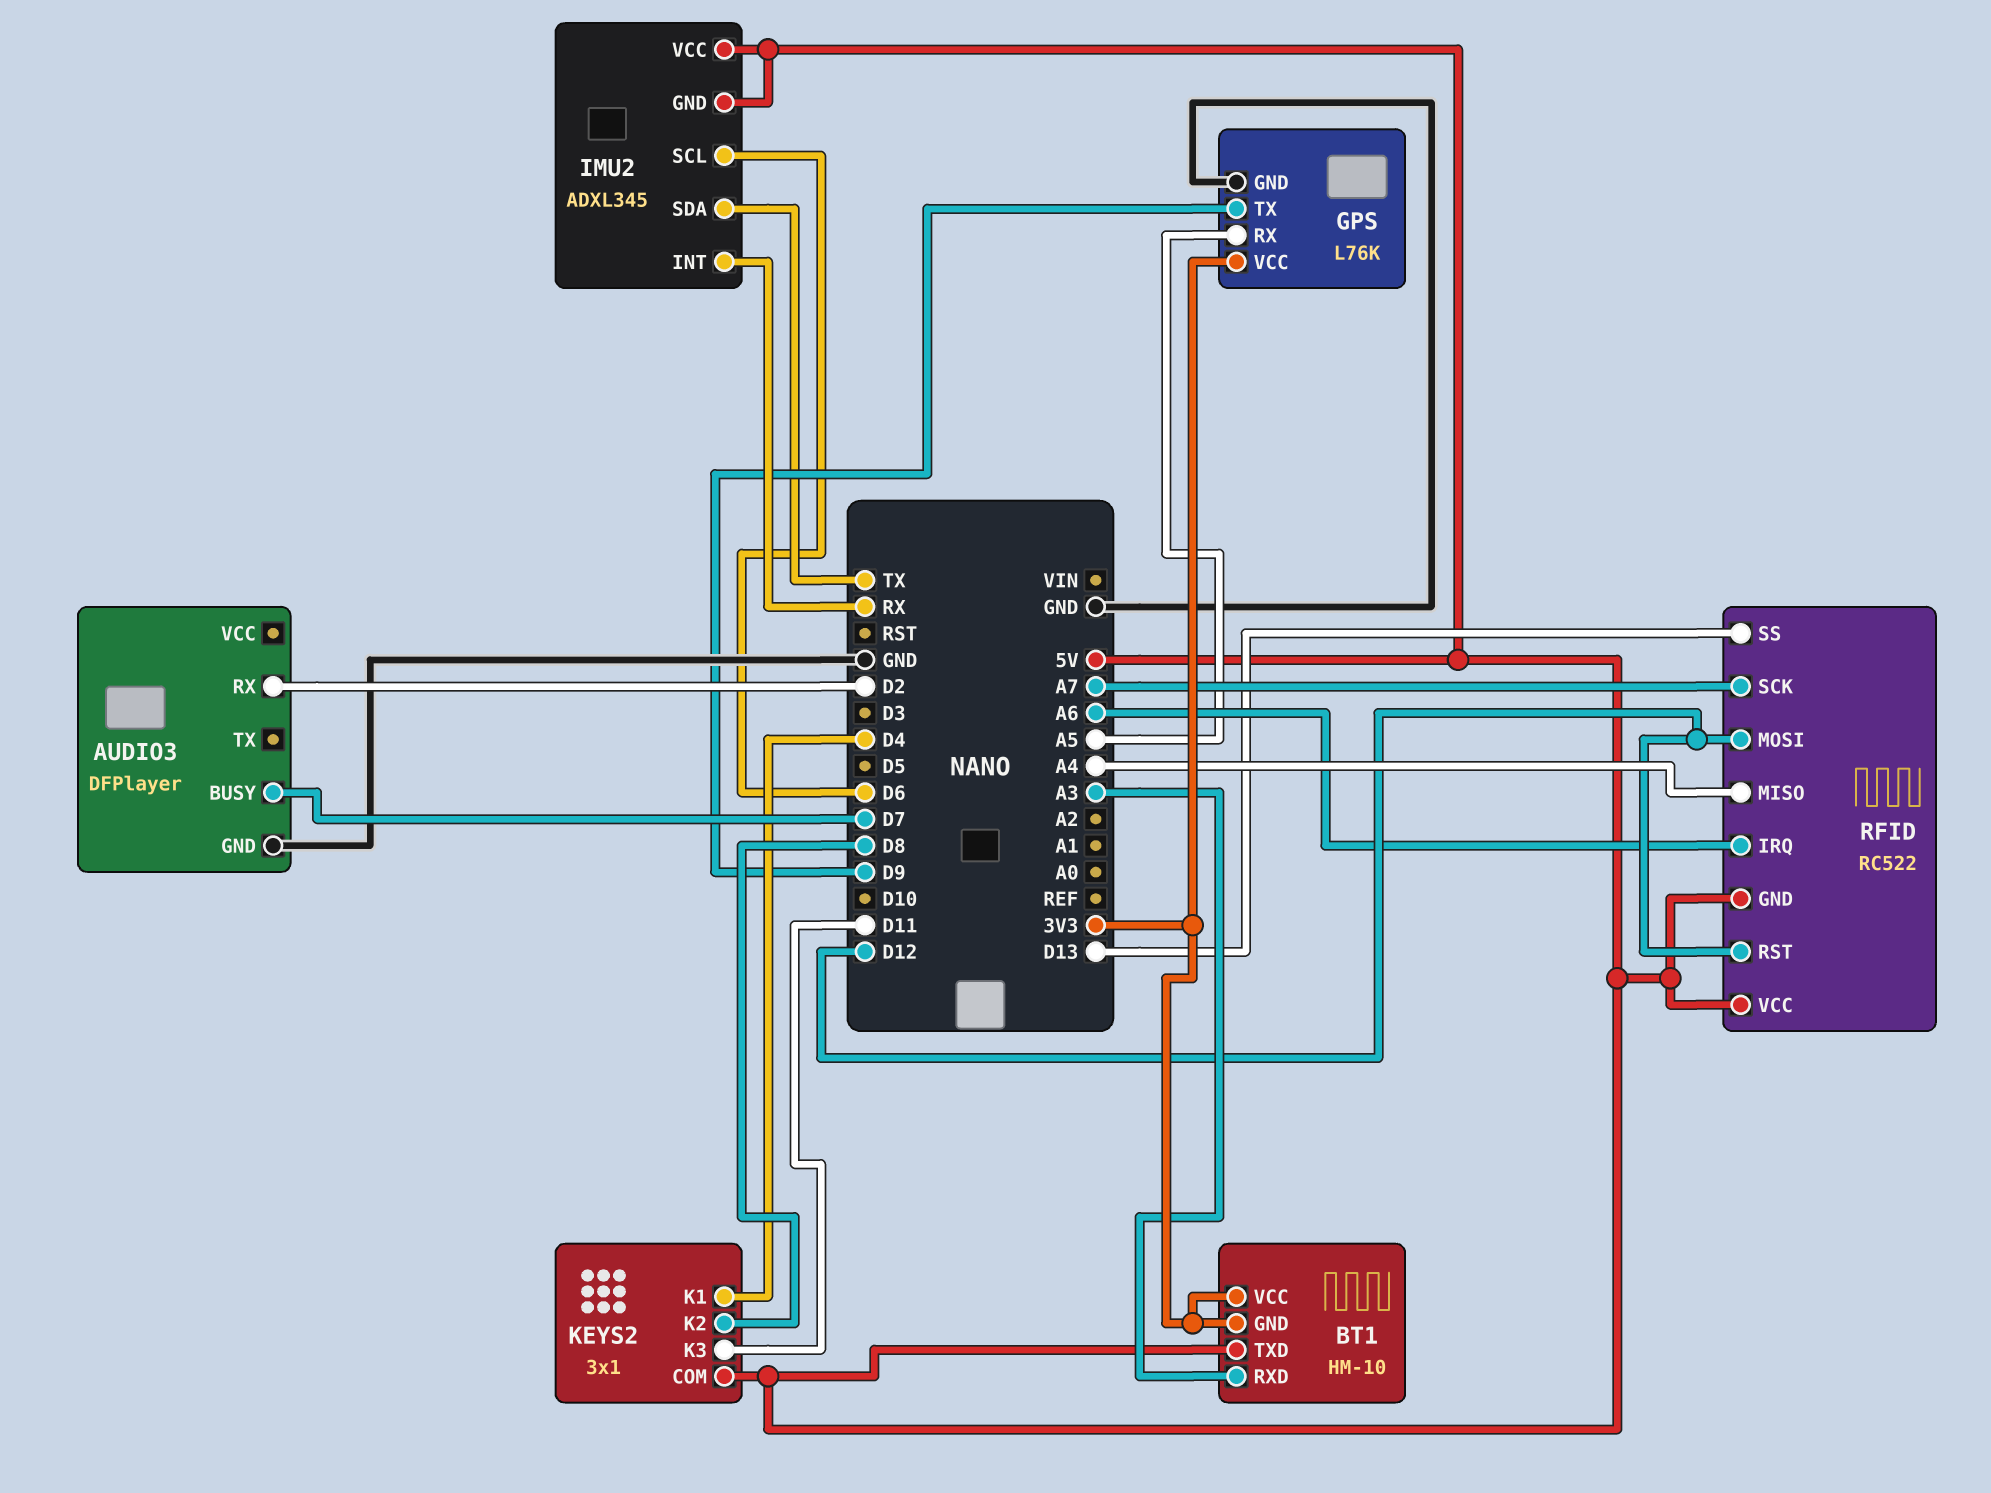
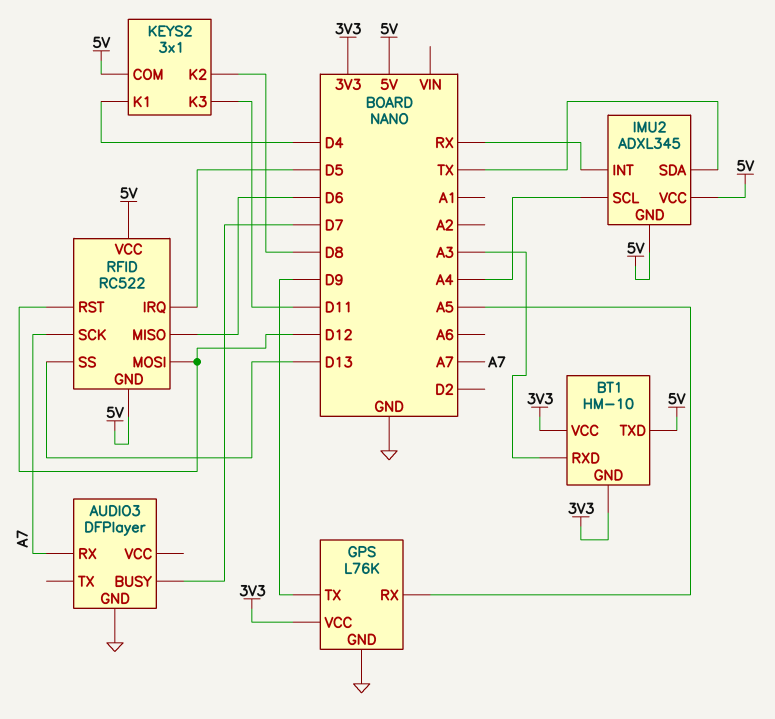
AUDIO3 pin RX: D2 -> A7
IMU2 pin SCL: D6 -> A4
RFID pin IRQ: A6 -> D5
RFID pin MISO: A4 -> D6

